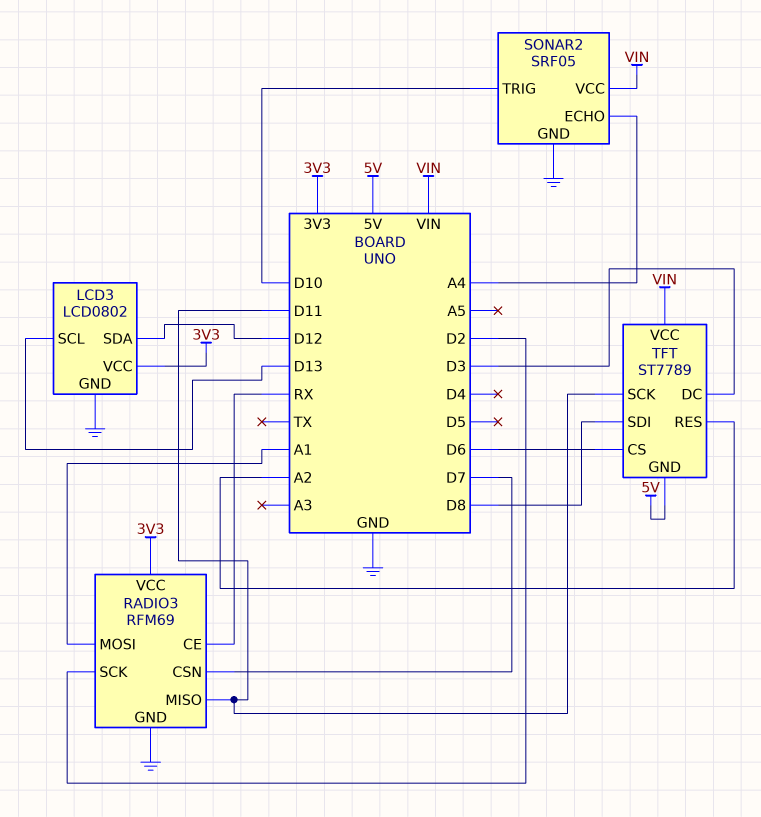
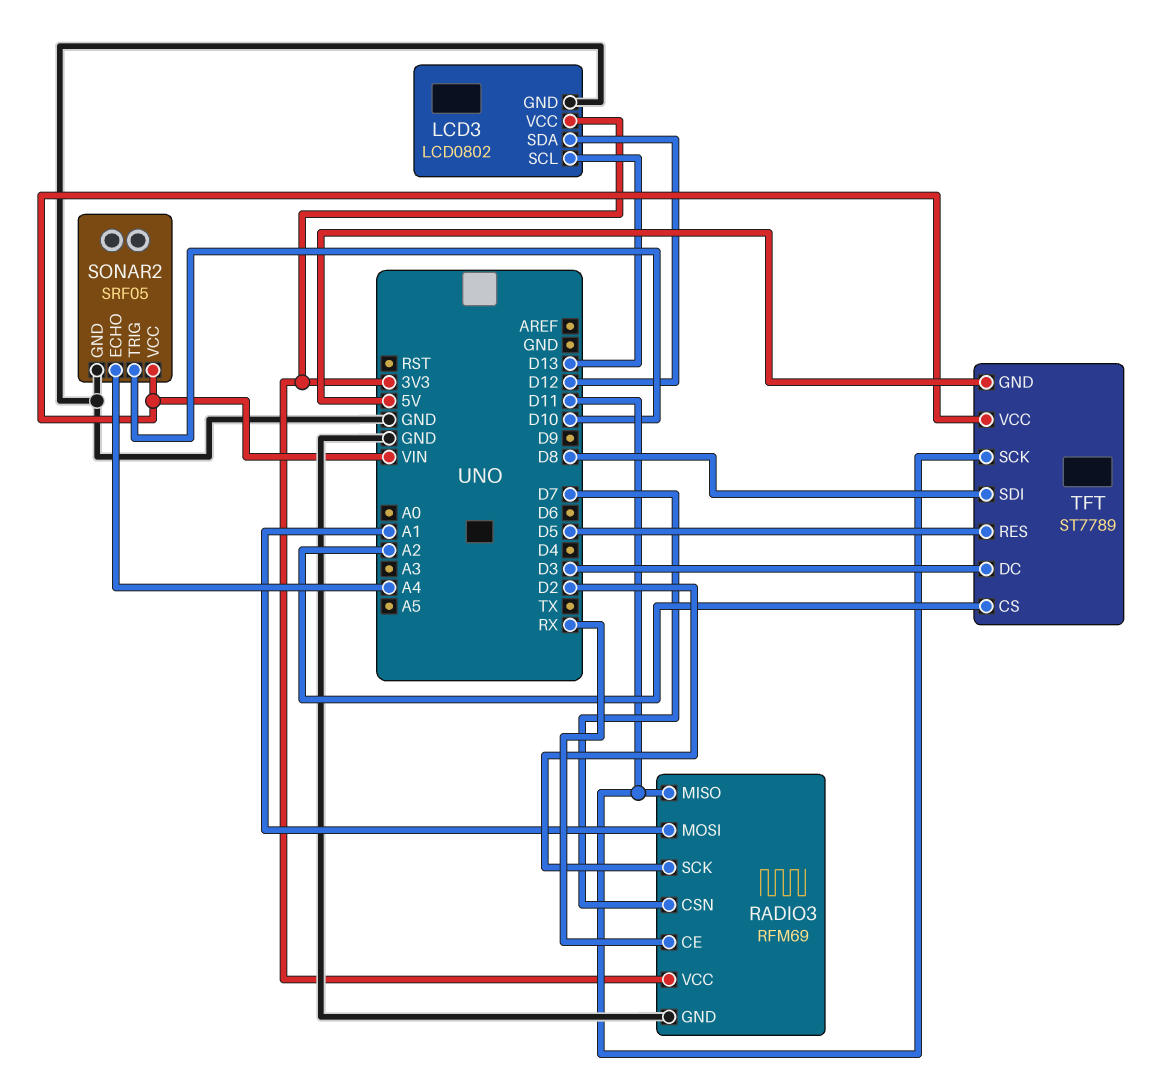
TFT pin CS: D6 -> A2
TFT pin RES: A2 -> D5

